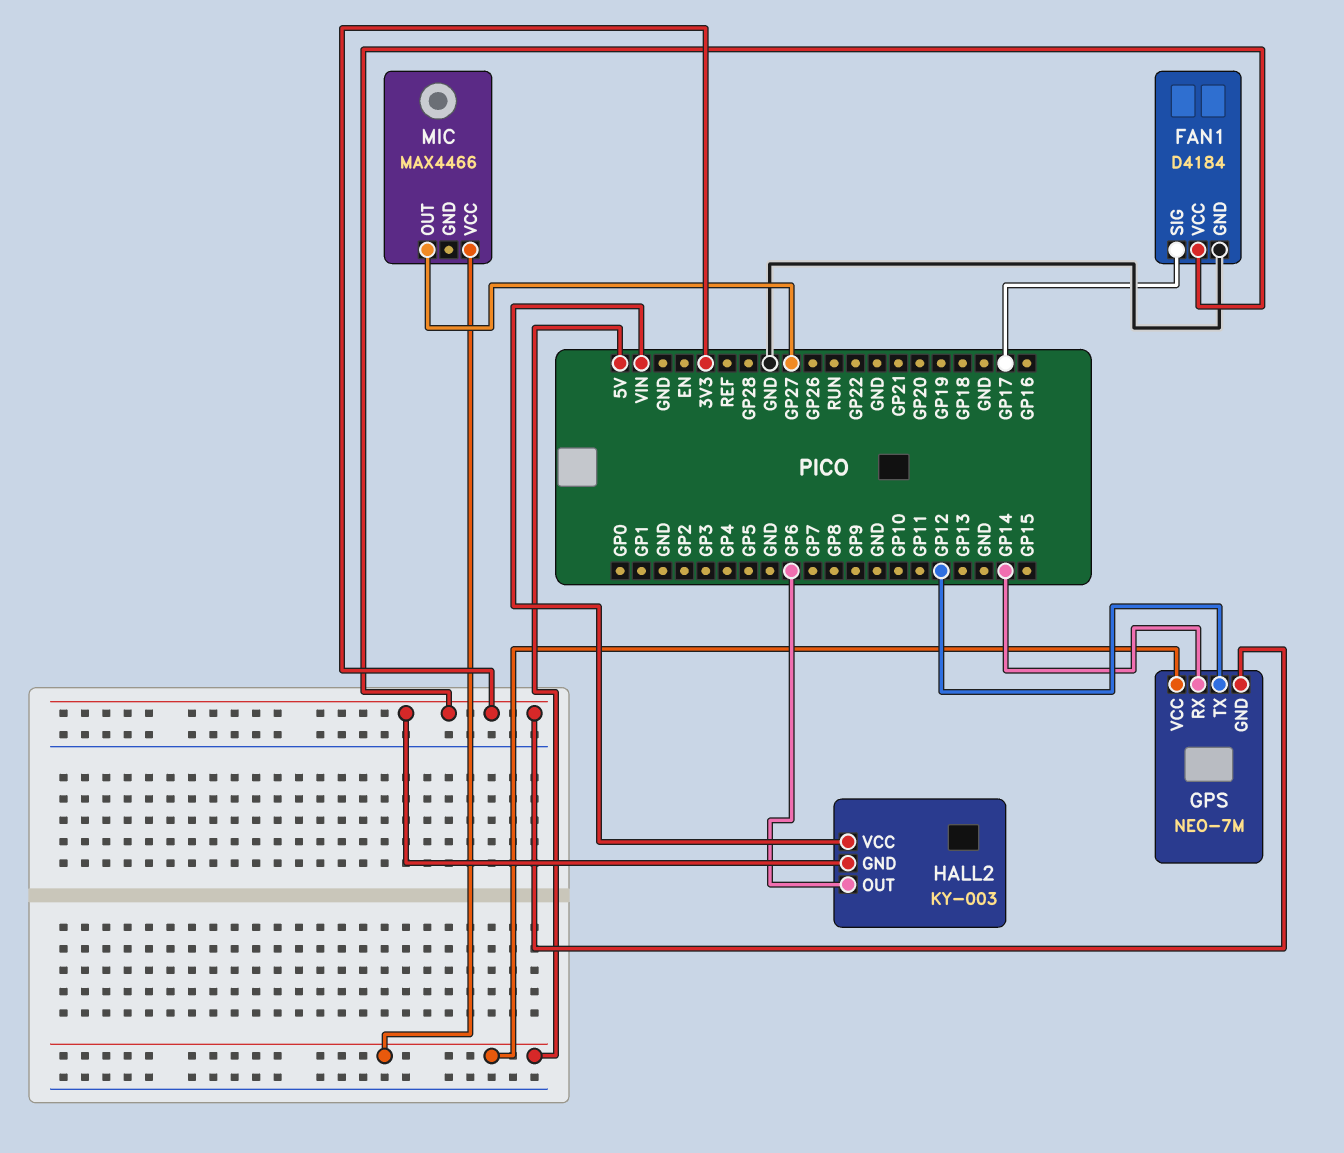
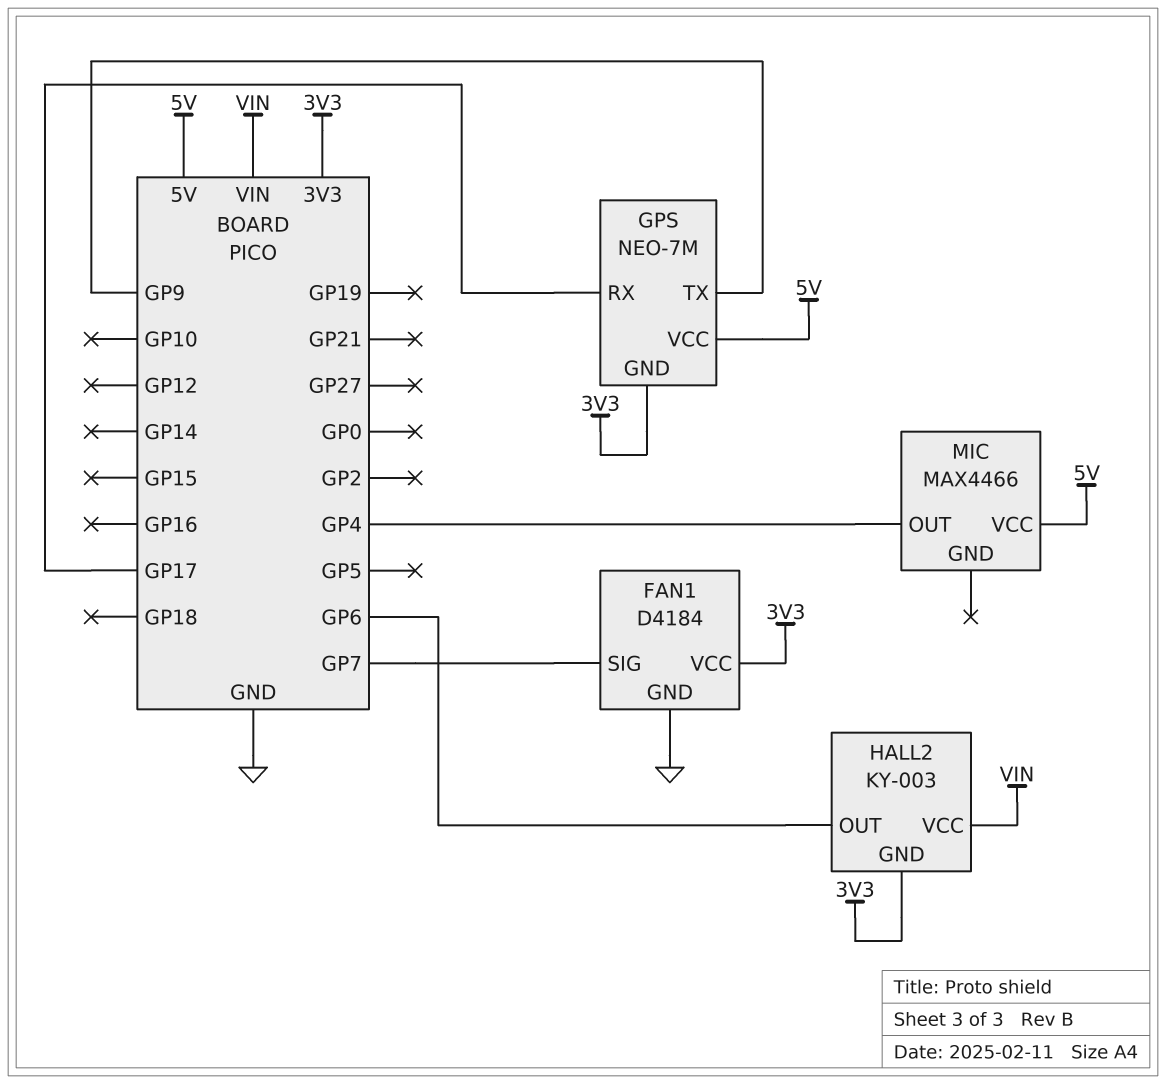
FAN1 pin SIG: GP17 -> GP7
GPS pin RX: GP14 -> GP17
GPS pin TX: GP12 -> GP9
MIC pin OUT: GP27 -> GP4

